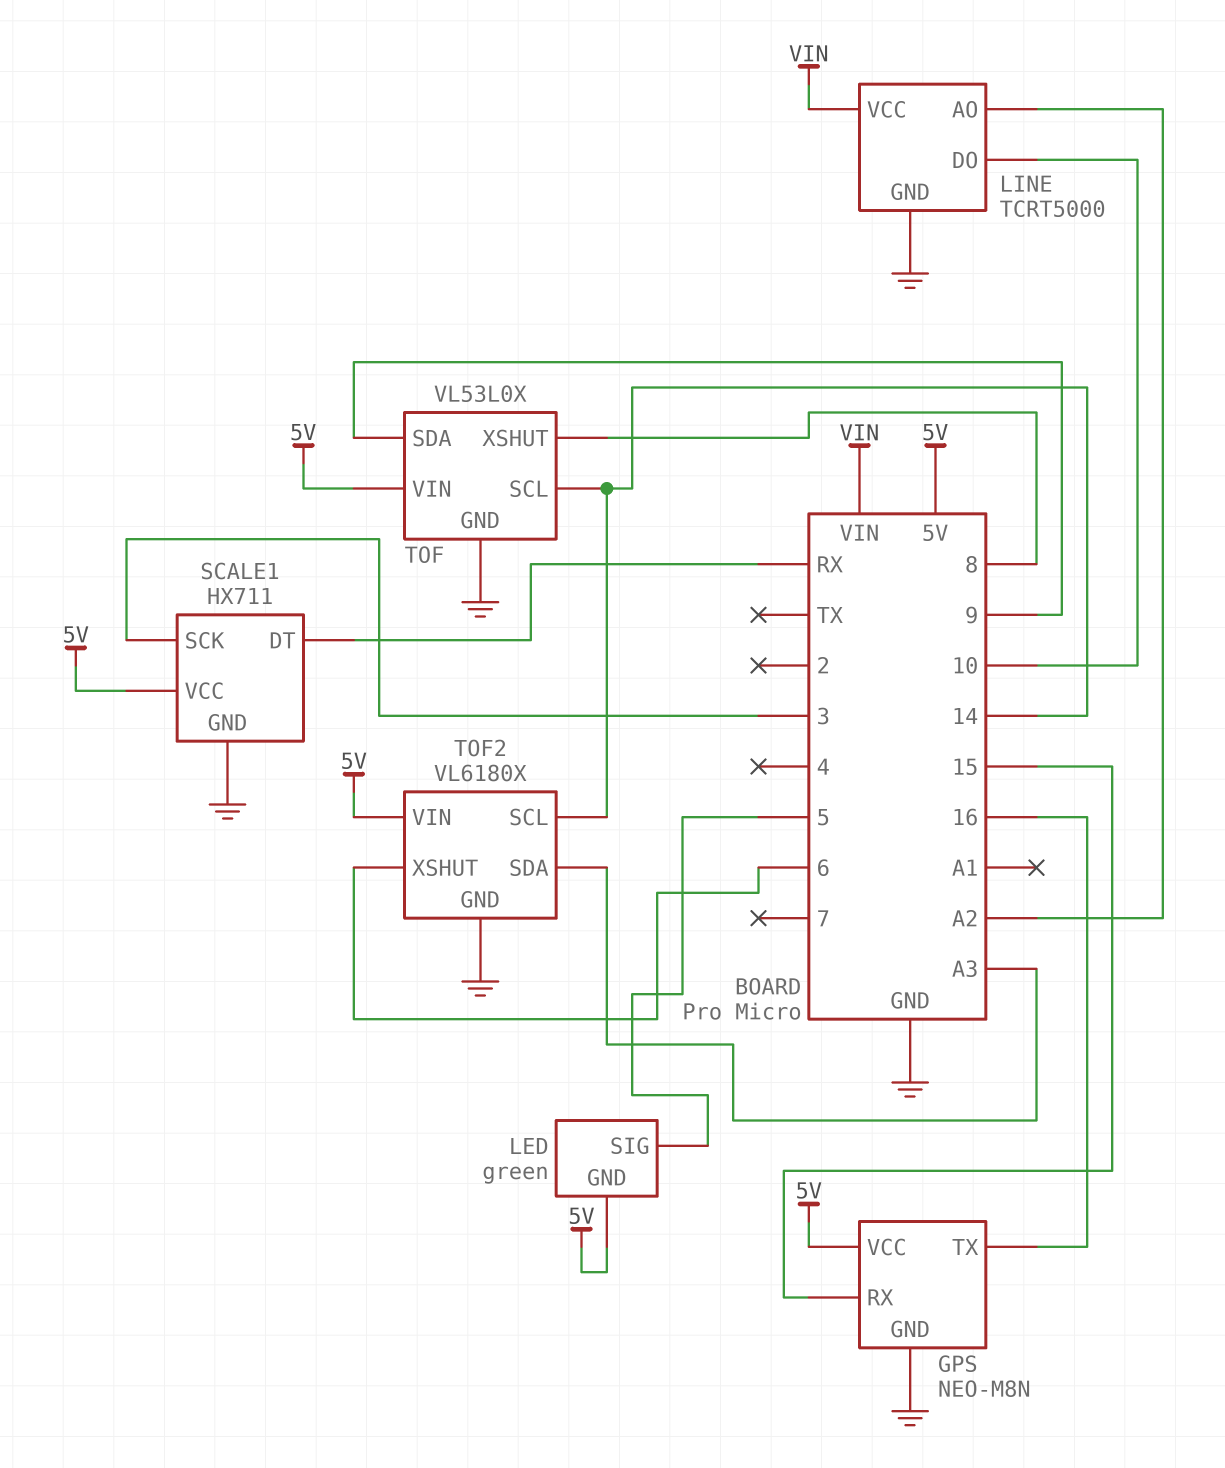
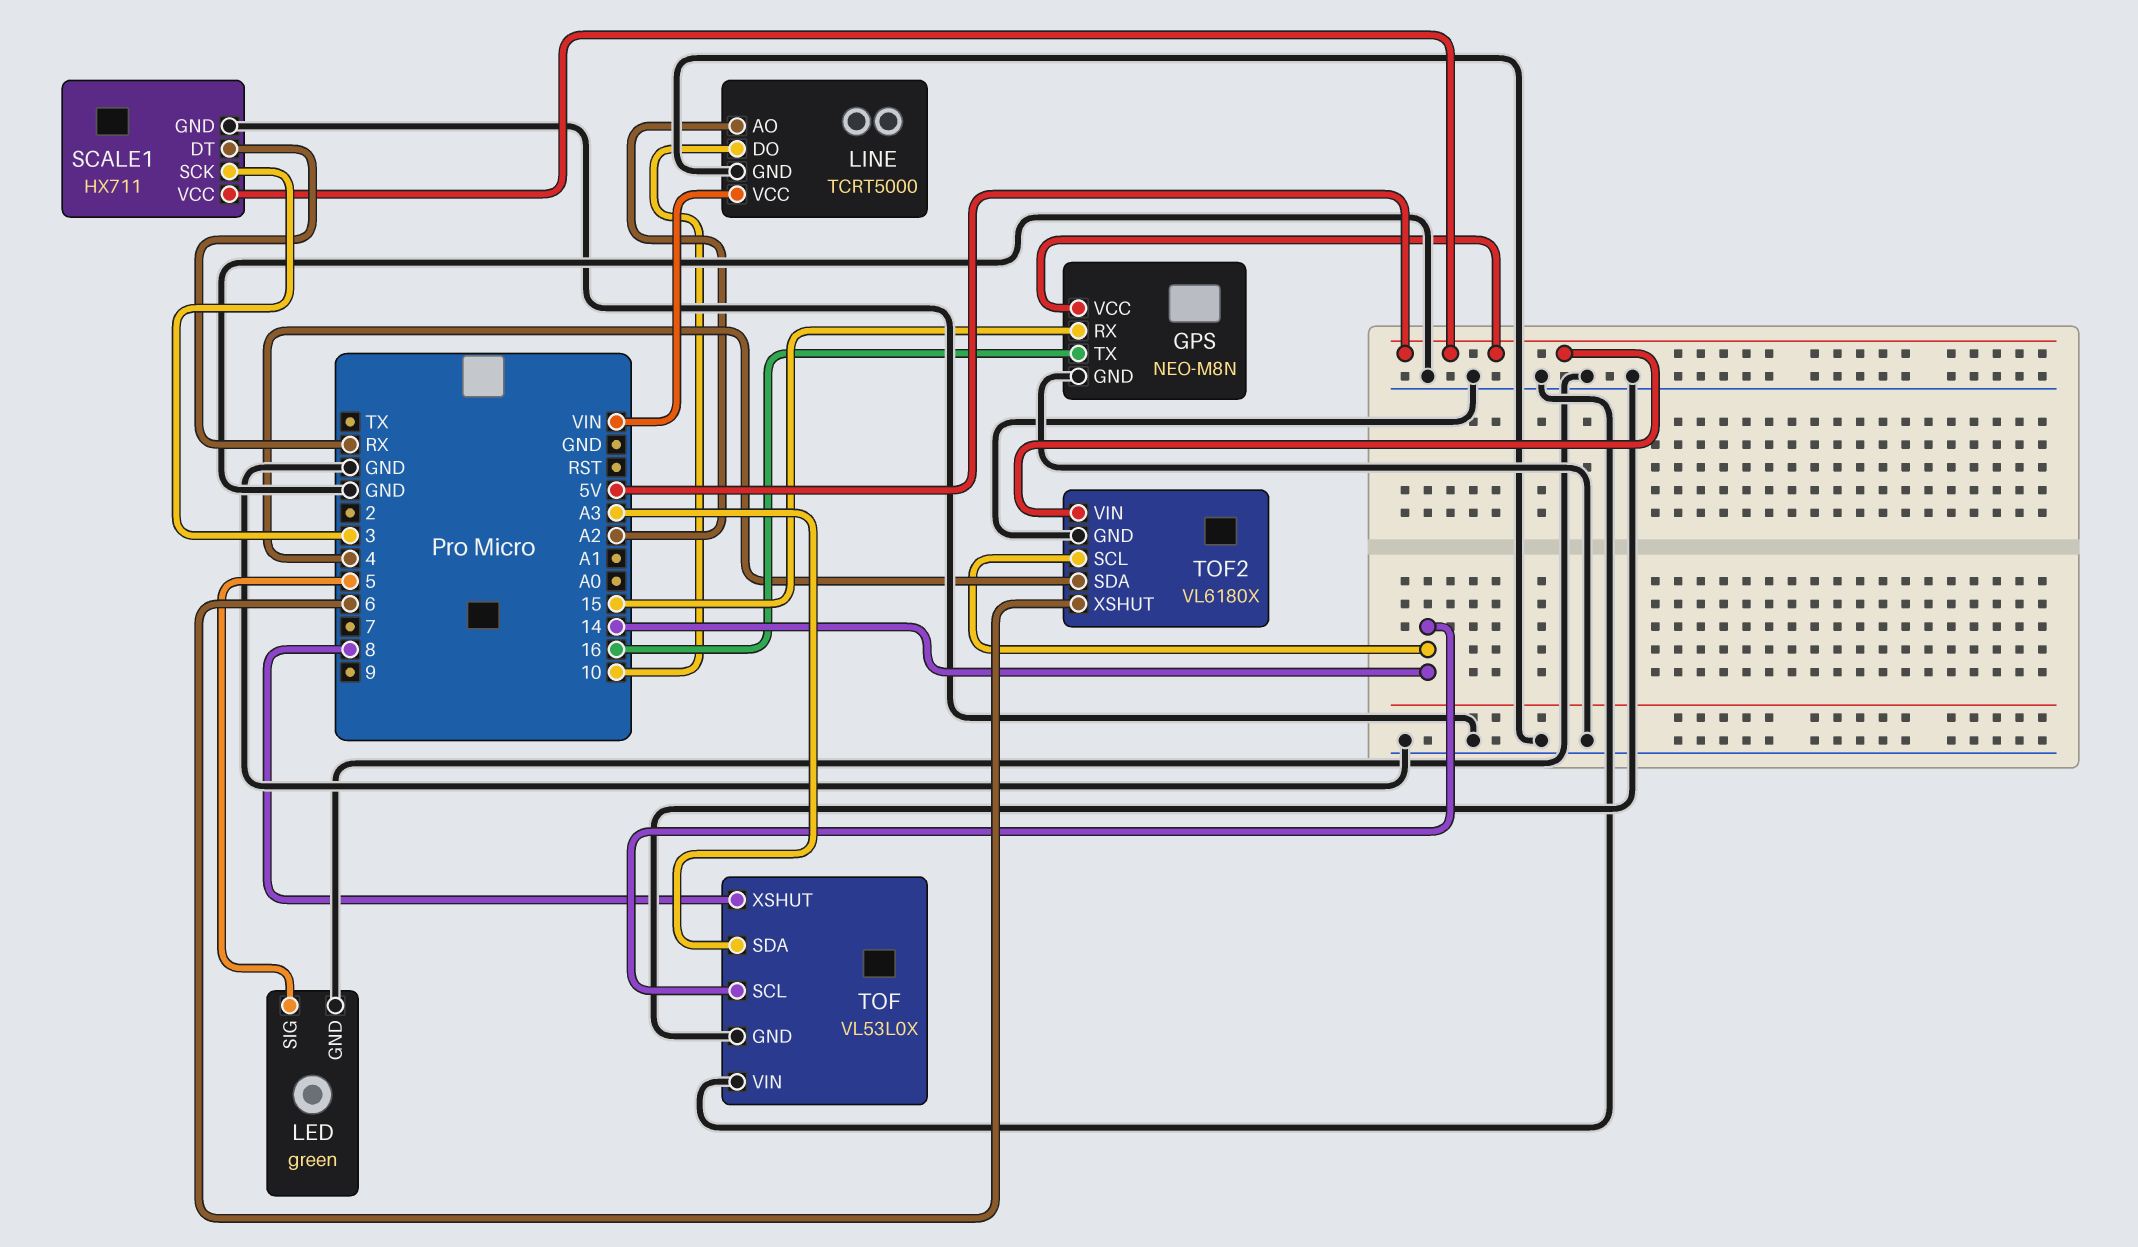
LED pin GND: 5V -> GND
TOF pin SDA: 9 -> A3
TOF pin VIN: 5V -> GND
TOF2 pin SDA: A3 -> 4

